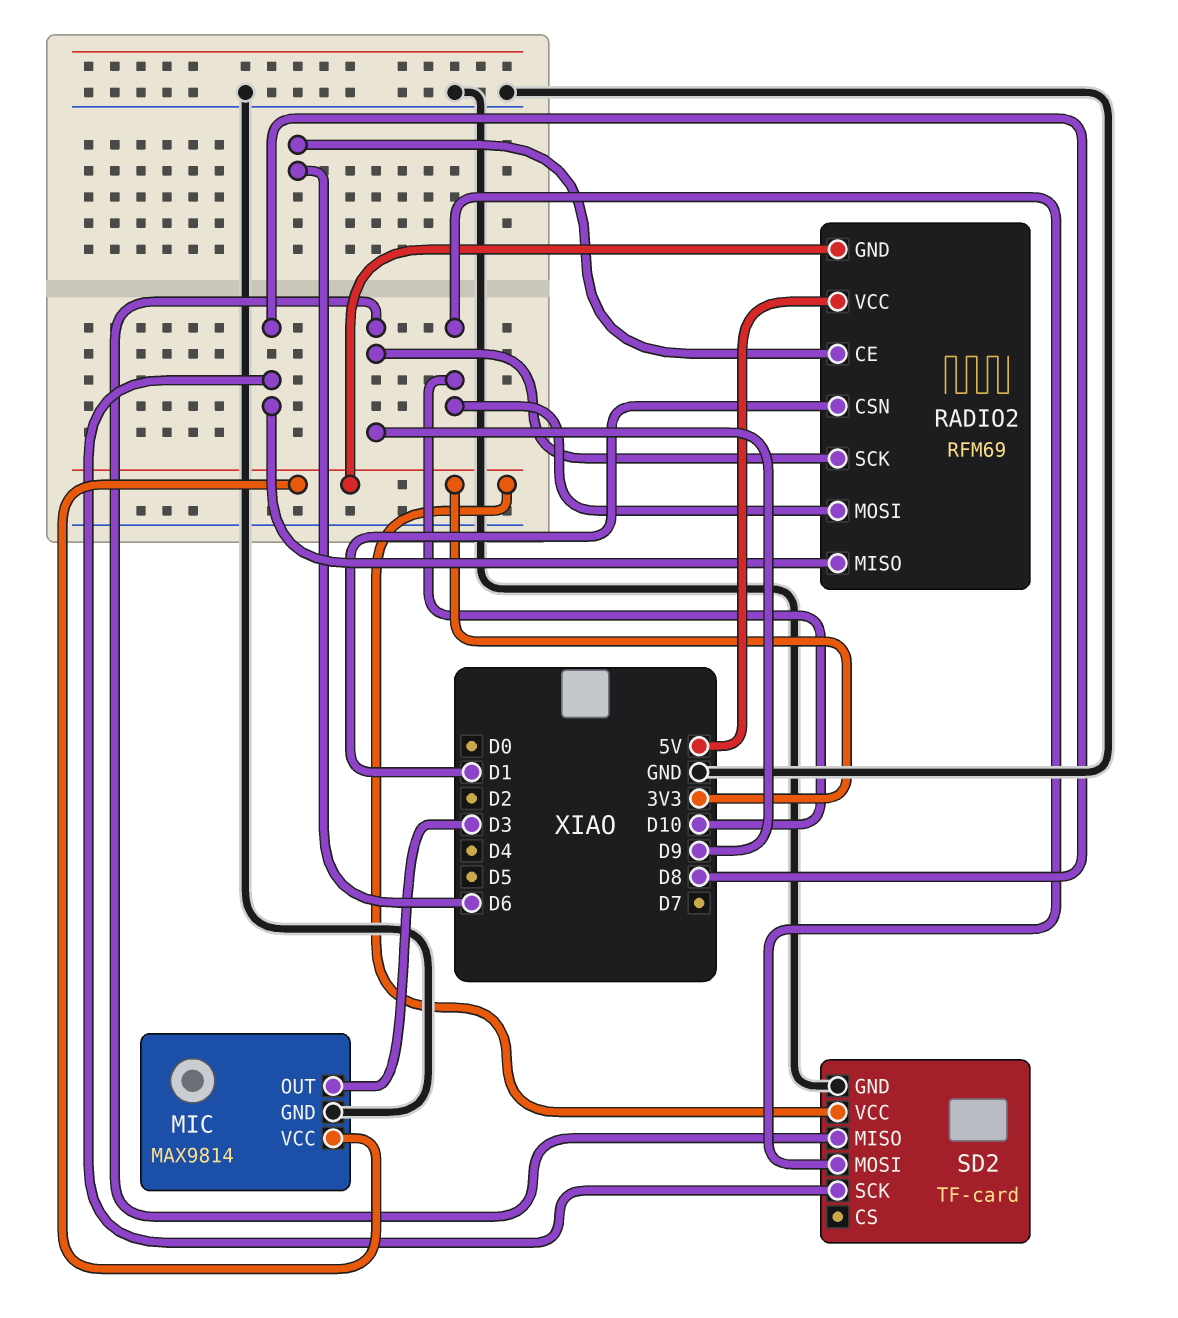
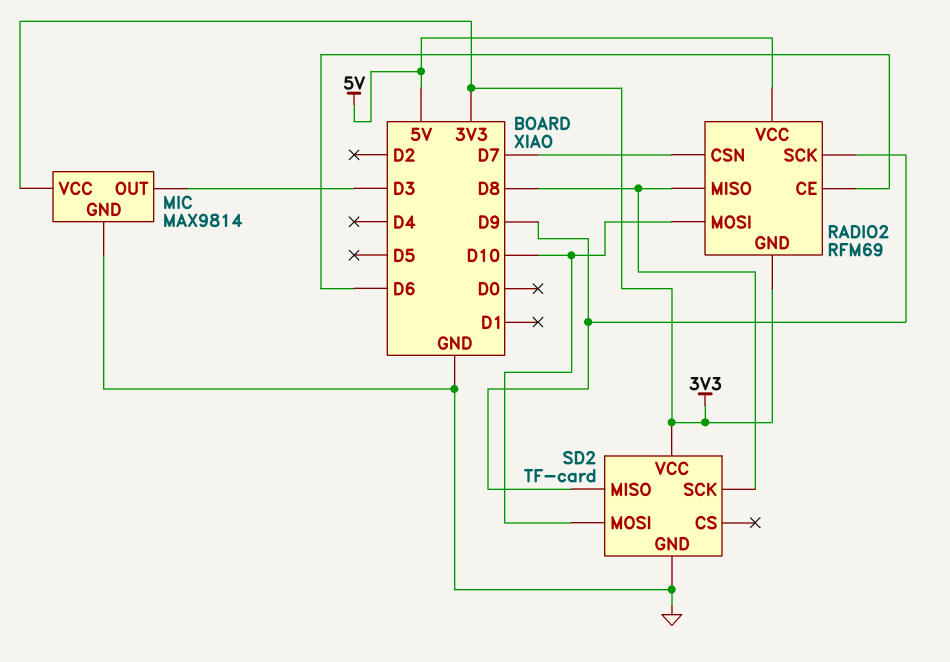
RADIO2 pin CSN: D1 -> D7

